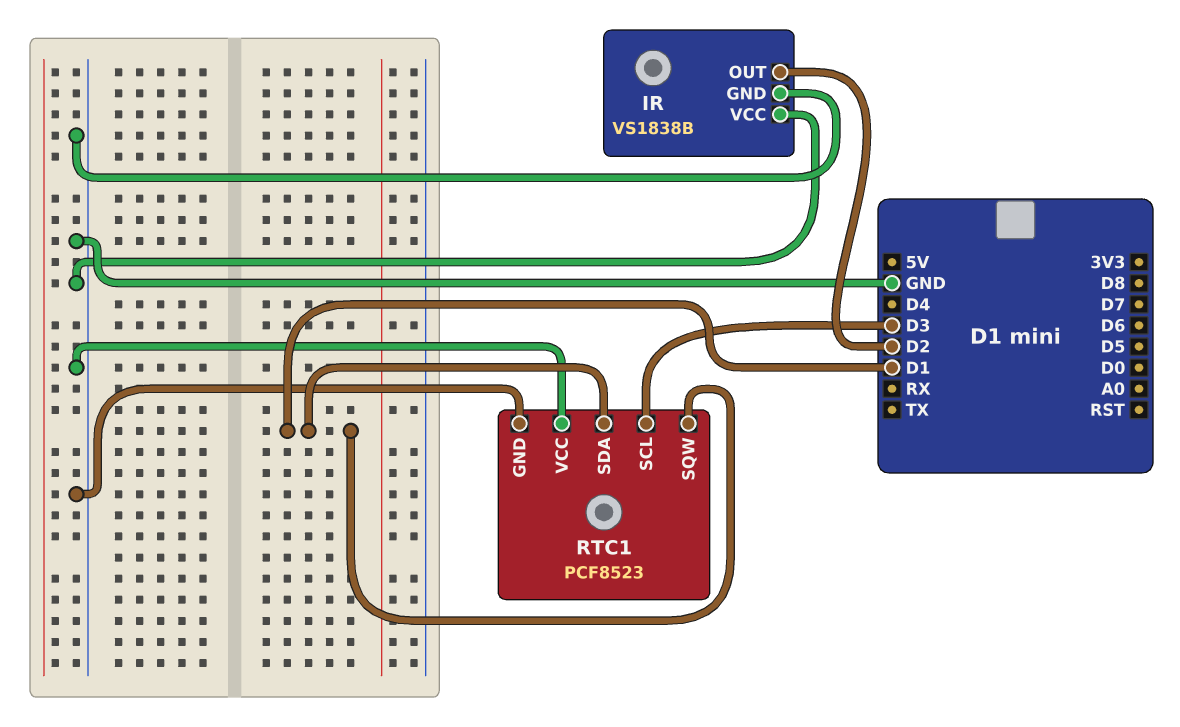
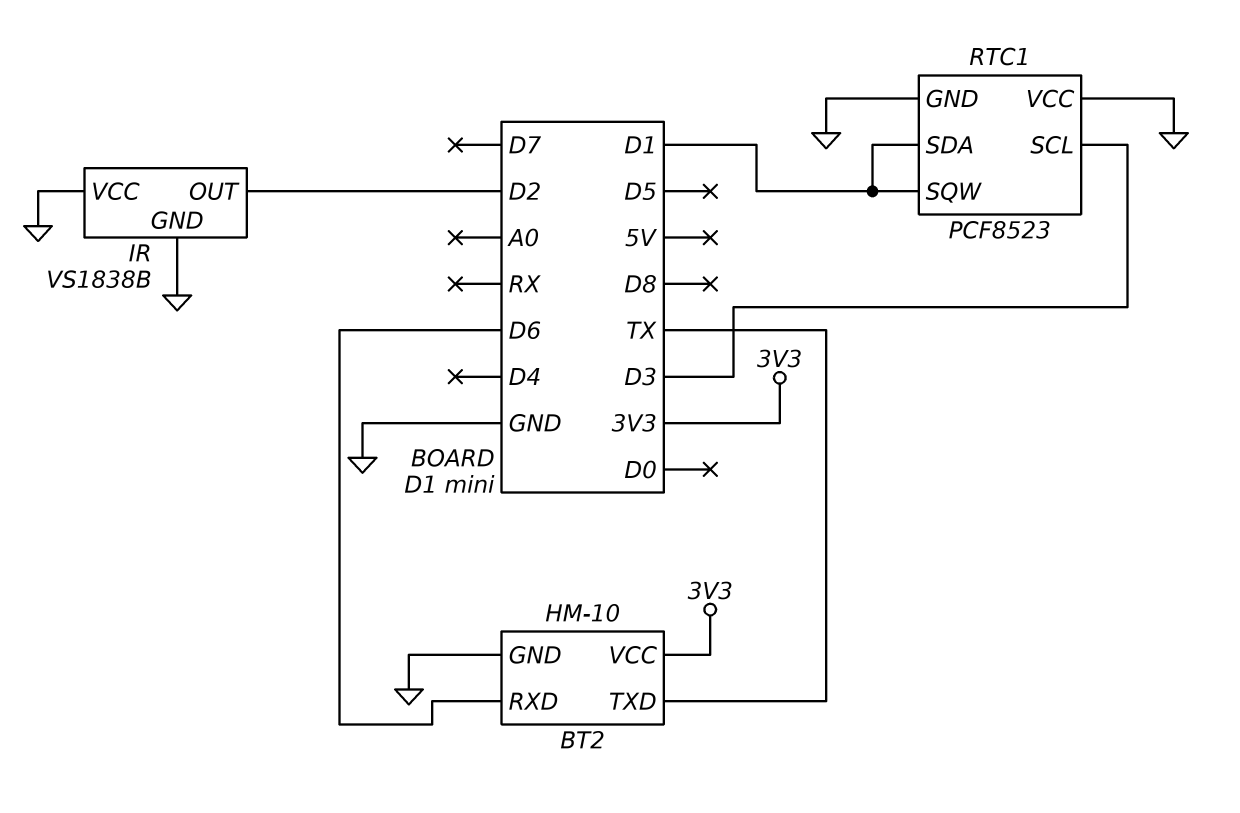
BT2: none -> HM-10
BT2 pin GND: none -> GND
BT2 pin RXD: none -> D6
BT2 pin TXD: none -> TX
BT2 pin VCC: none -> 3V3

